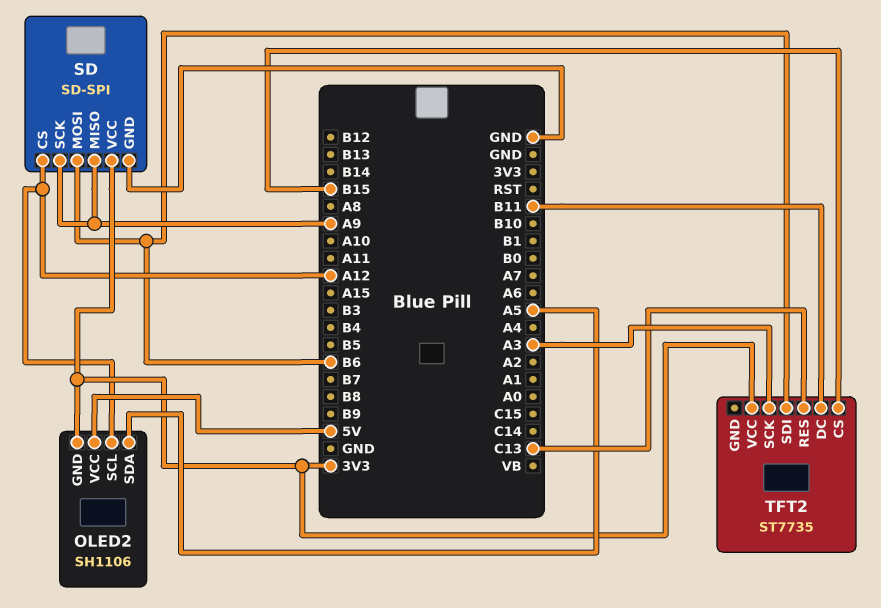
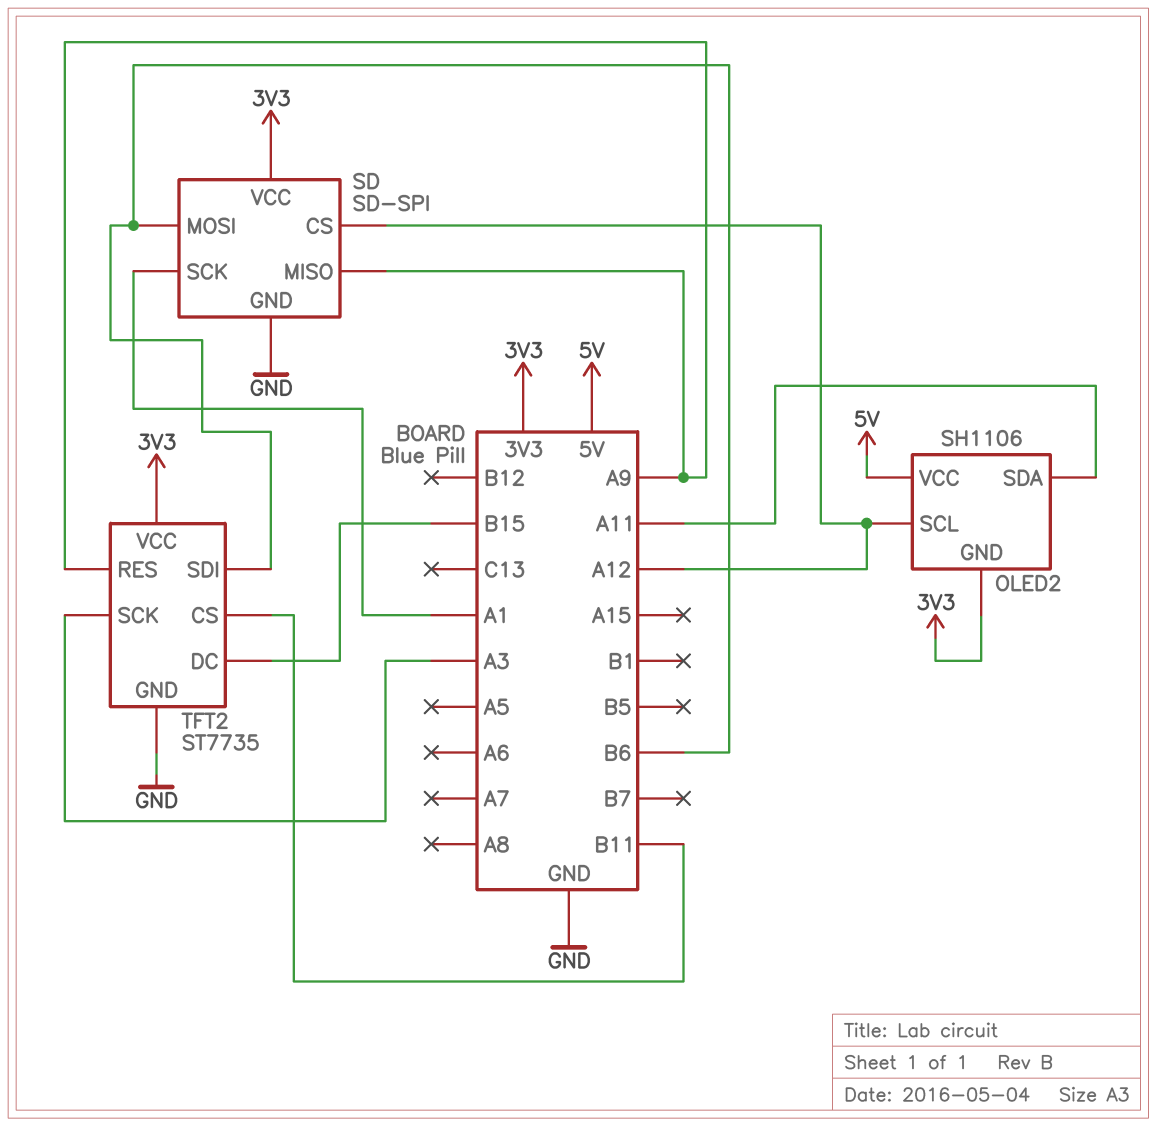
OLED2 pin SDA: A5 -> A11
SD pin SCK: A9 -> A1
TFT2 pin CS: B15 -> B11
TFT2 pin DC: B11 -> B15
TFT2 pin GND: none -> GND
TFT2 pin RES: C13 -> A9

